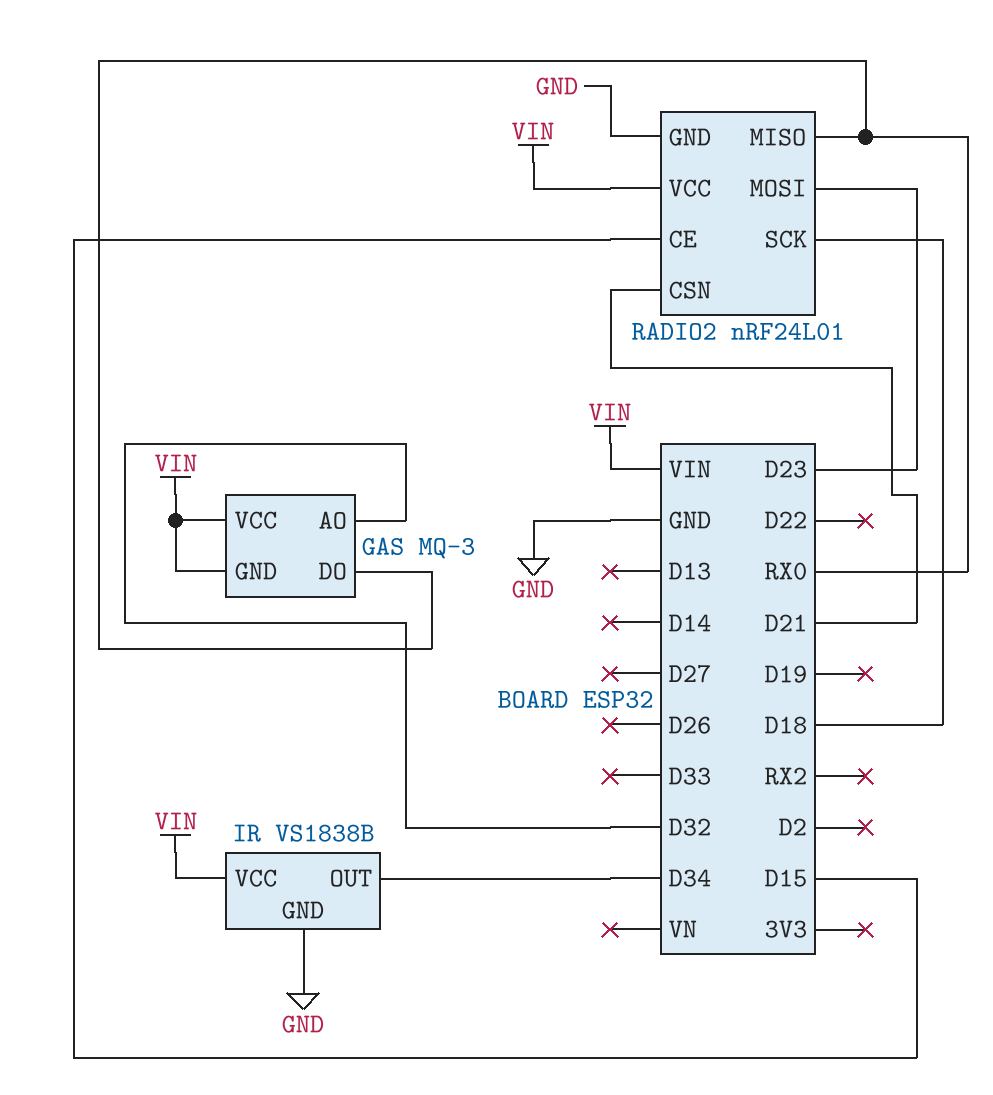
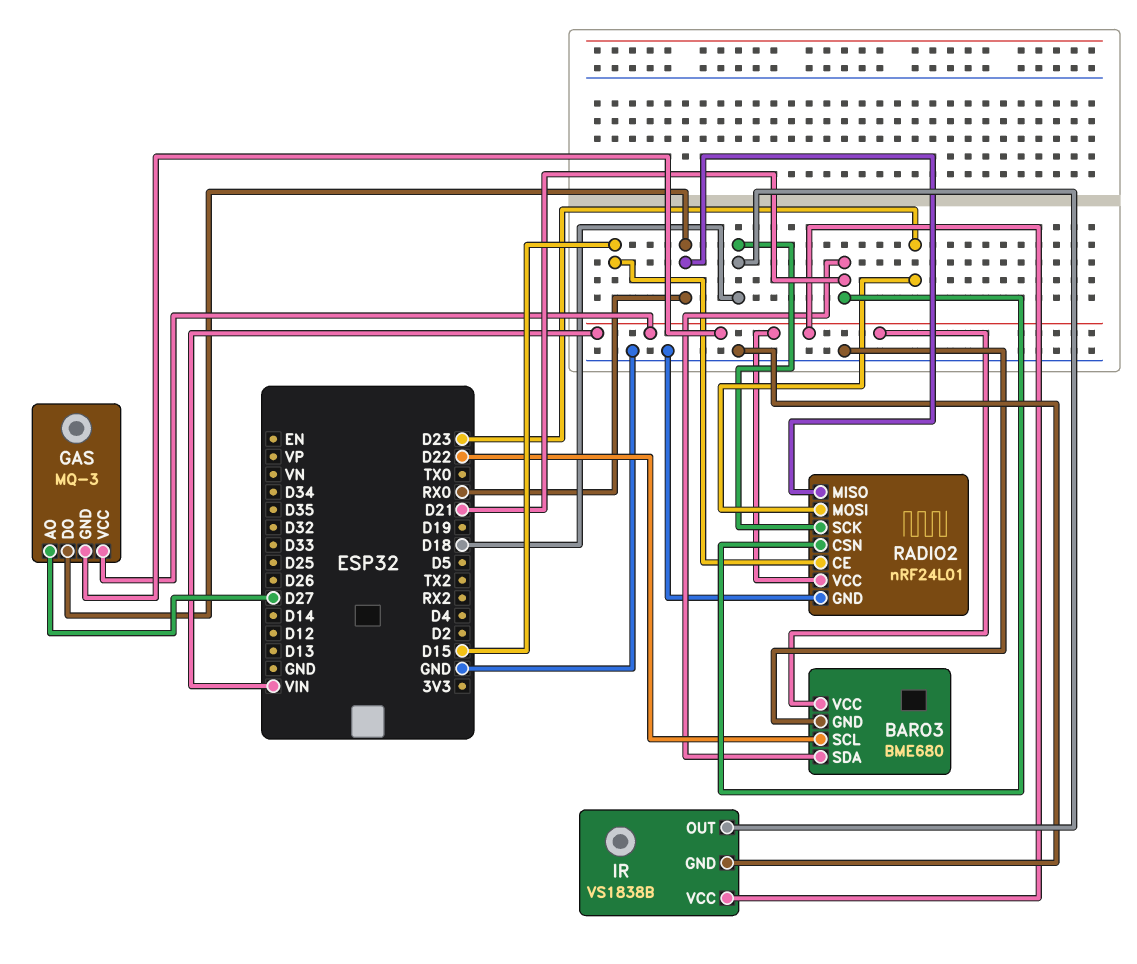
BARO3: none -> BME680
BARO3 pin GND: none -> GND
BARO3 pin SCL: none -> D22
BARO3 pin SDA: none -> D21
BARO3 pin VCC: none -> VIN
GAS pin AO: D32 -> D27
IR pin OUT: D34 -> D18

